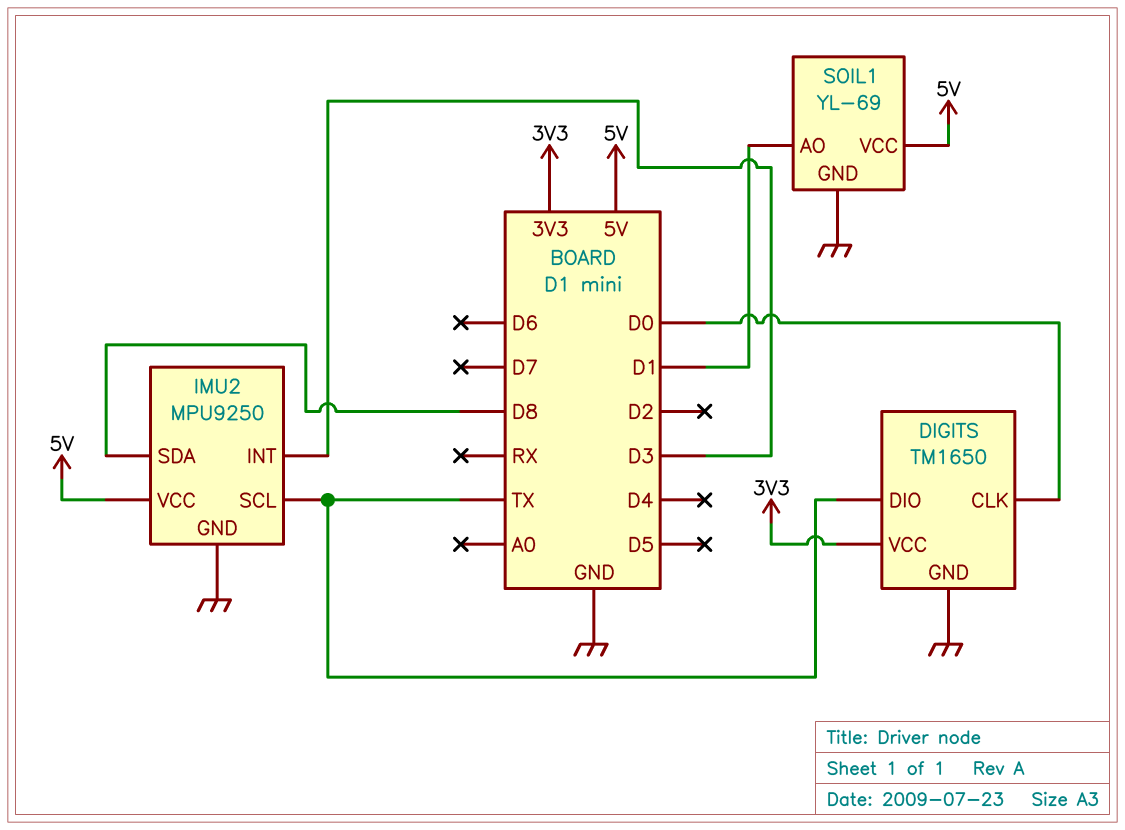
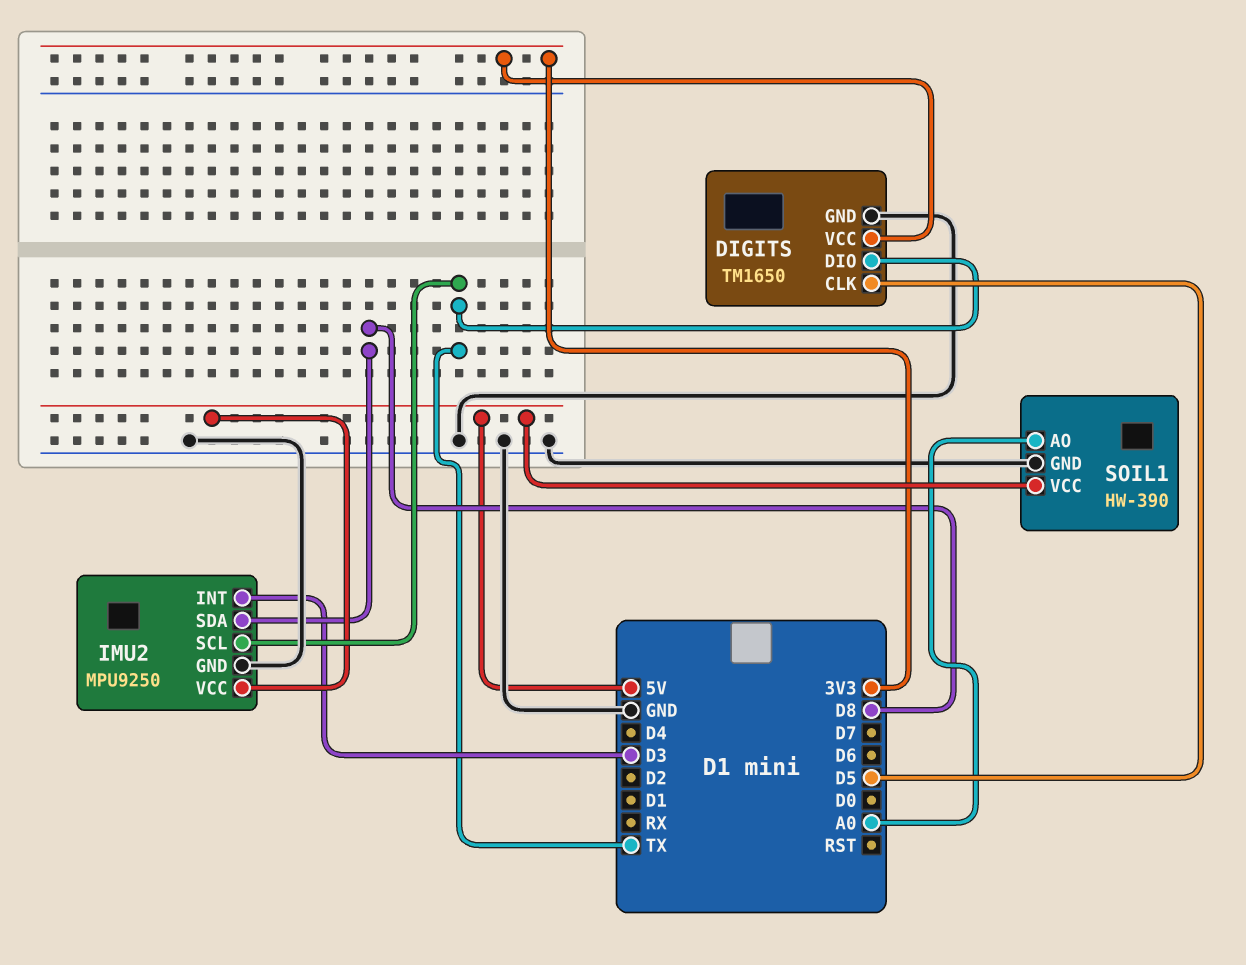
DIGITS pin CLK: D0 -> D5
SOIL1: YL-69 -> HW-390
SOIL1 pin AO: D1 -> A0

